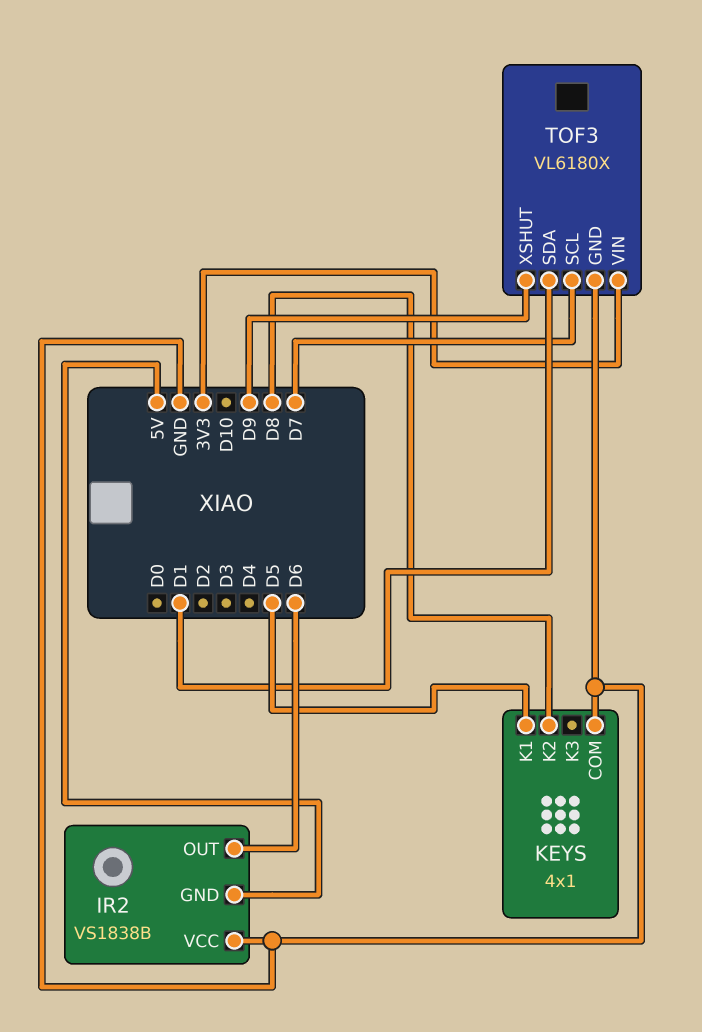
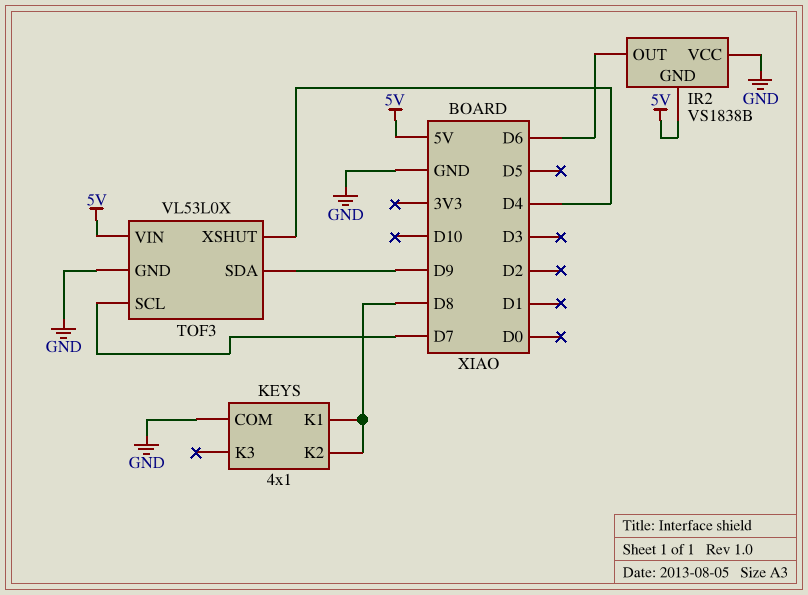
KEYS pin K1: D5 -> D8
TOF3: VL6180X -> VL53L0X
TOF3 pin SDA: D1 -> D9
TOF3 pin VIN: 3V3 -> 5V
TOF3 pin XSHUT: D9 -> D4

